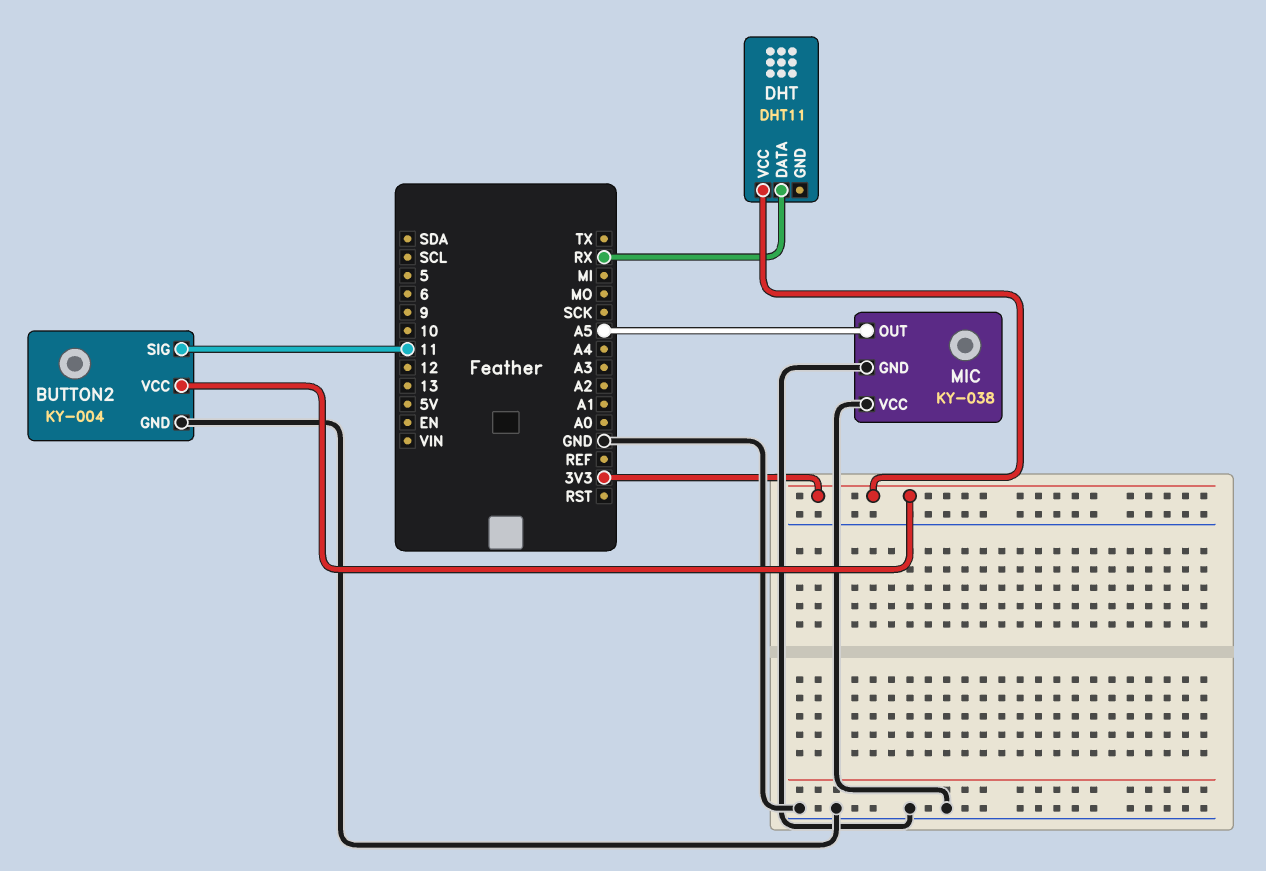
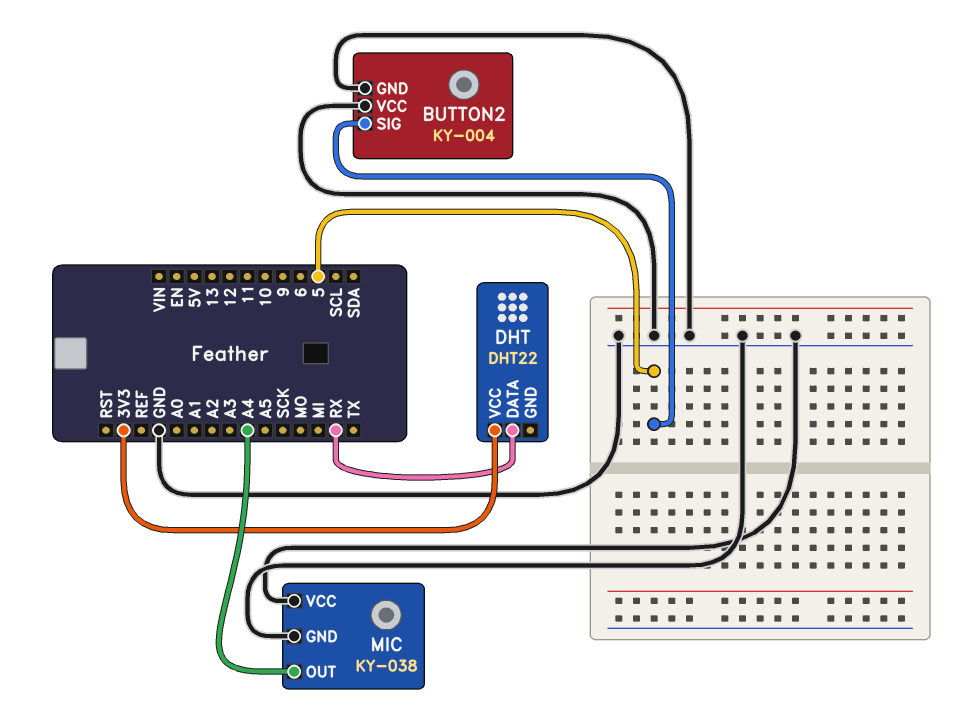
BUTTON2 pin SIG: 11 -> 5
BUTTON2 pin VCC: 3V3 -> GND
DHT: DHT11 -> DHT22
MIC pin OUT: A5 -> A4

